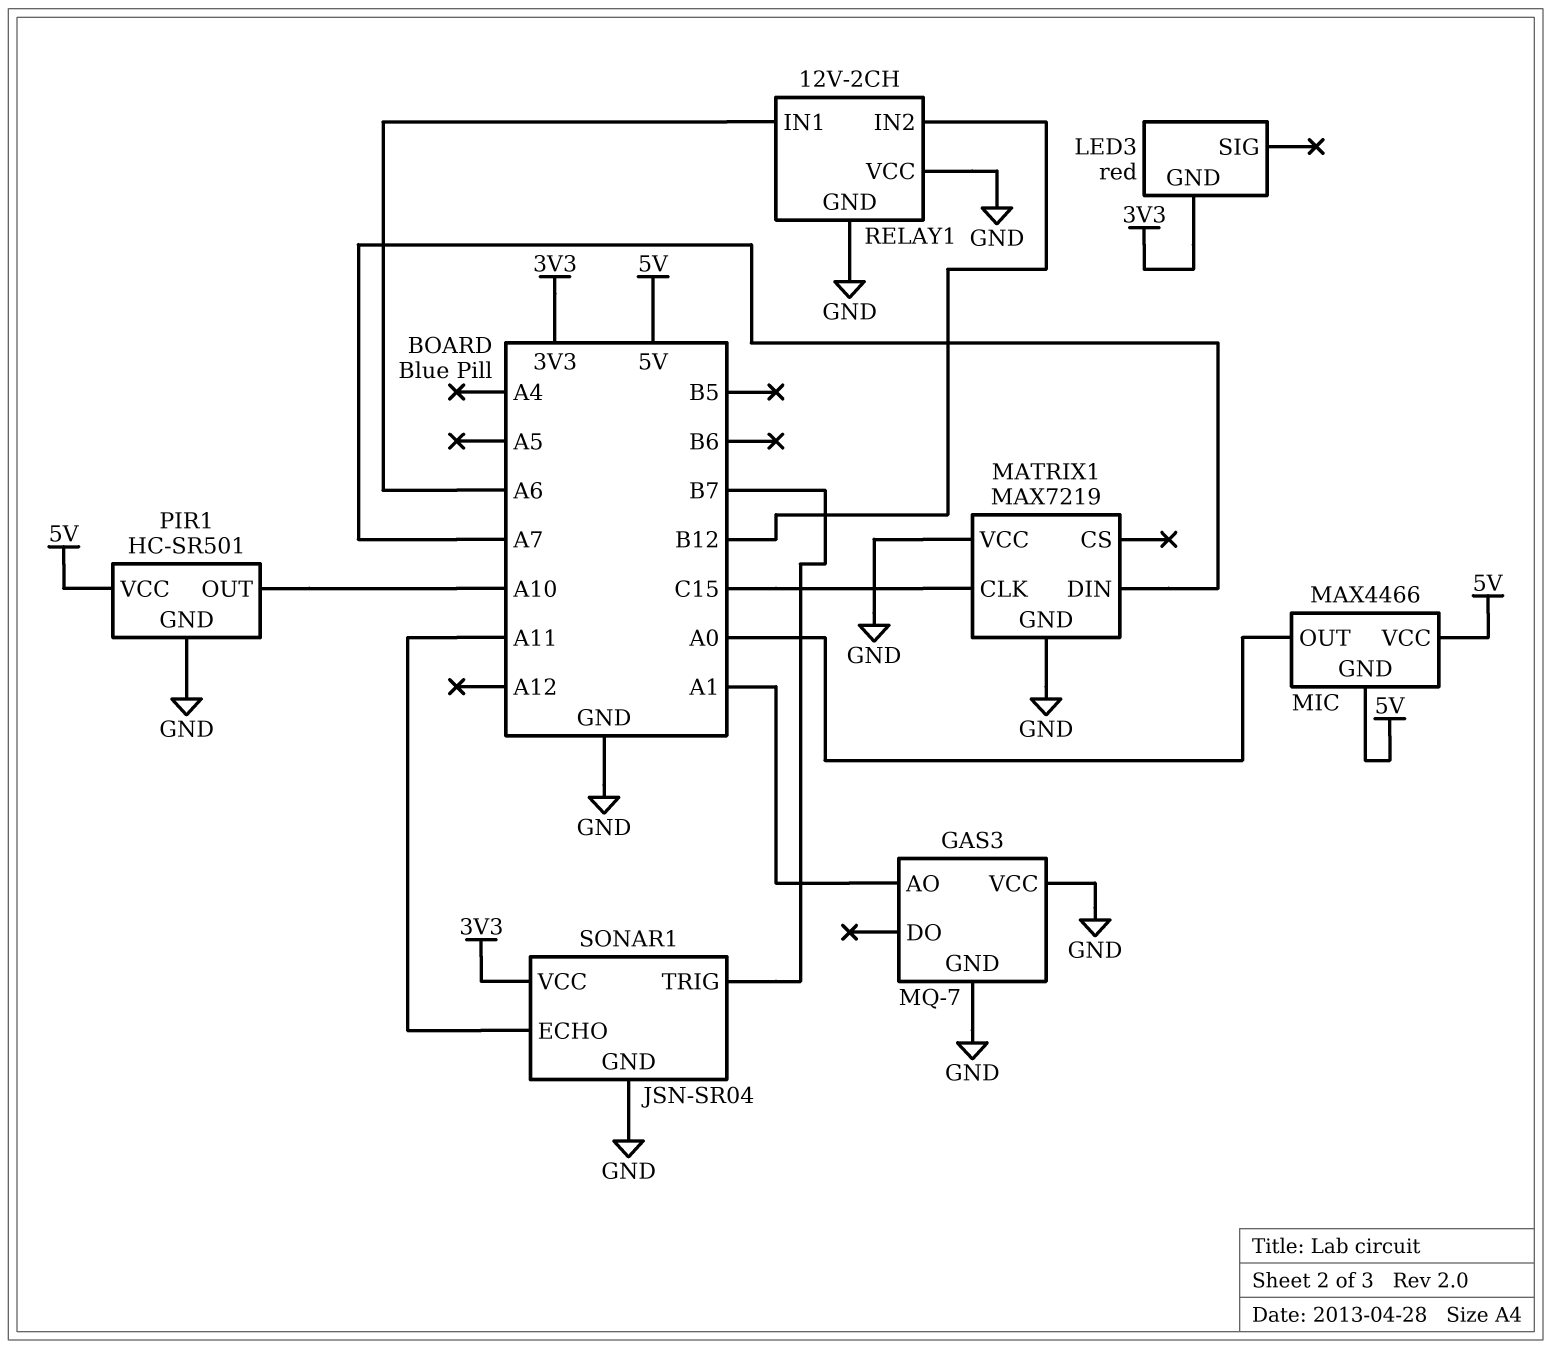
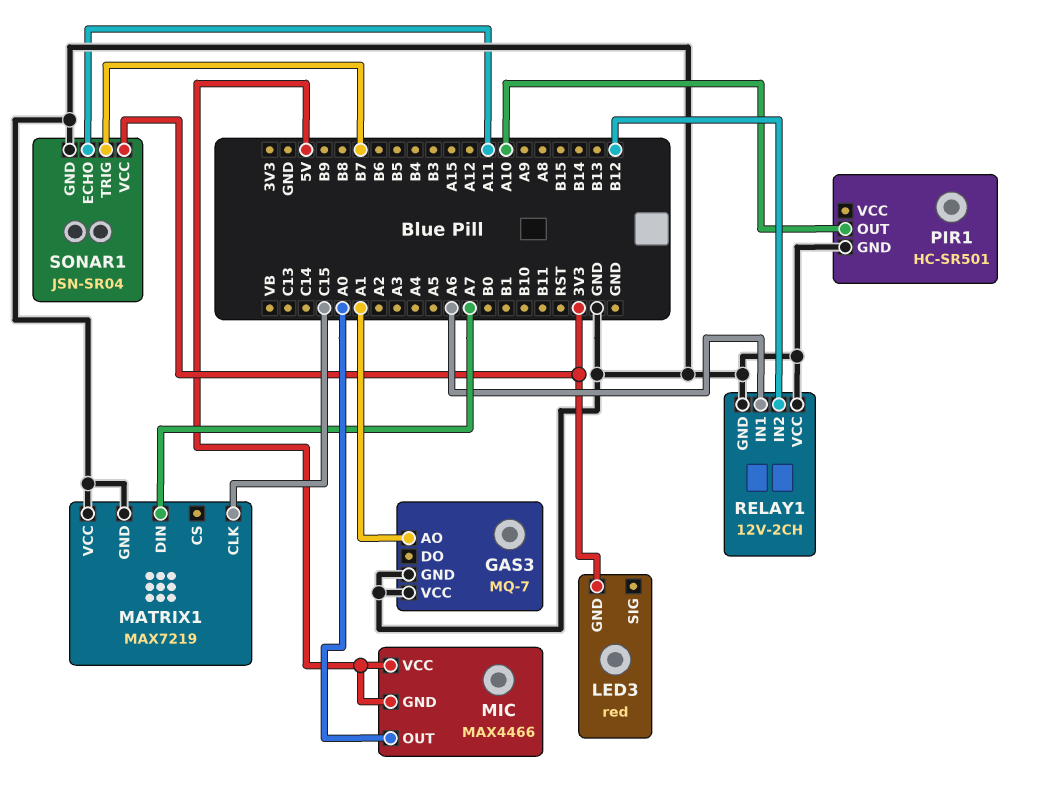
PIR1 pin VCC: 5V -> none

